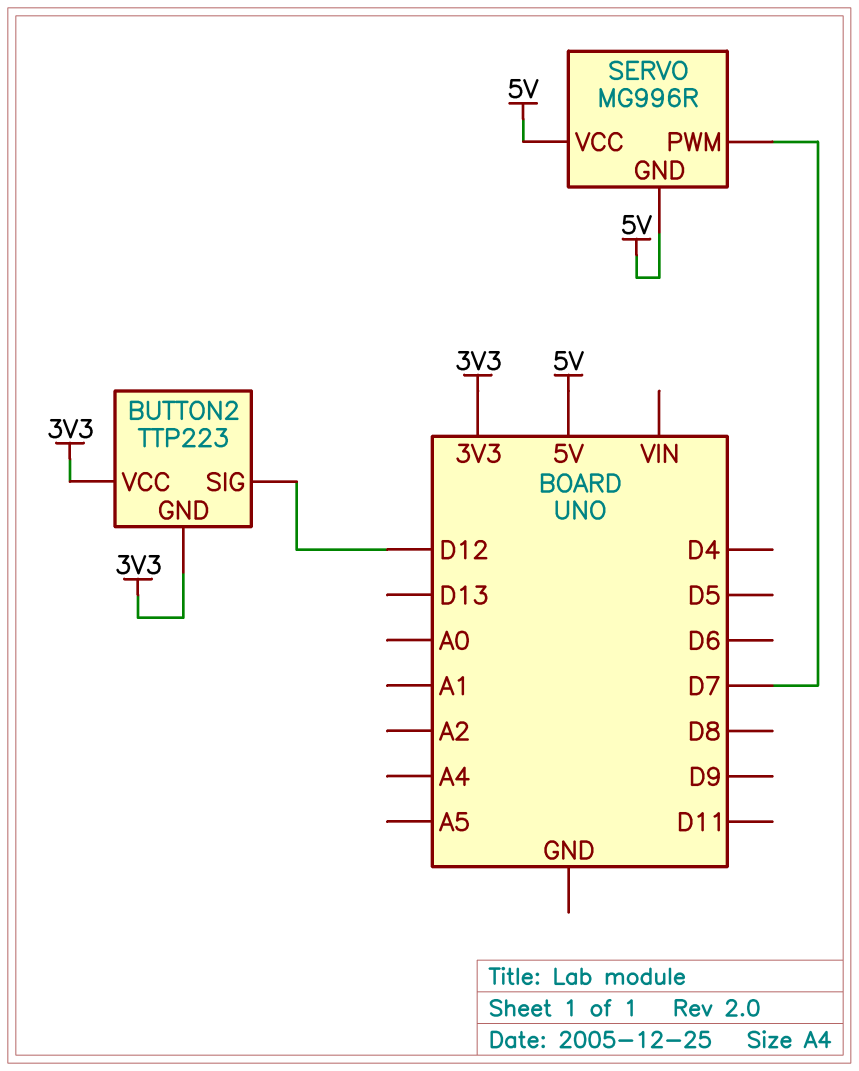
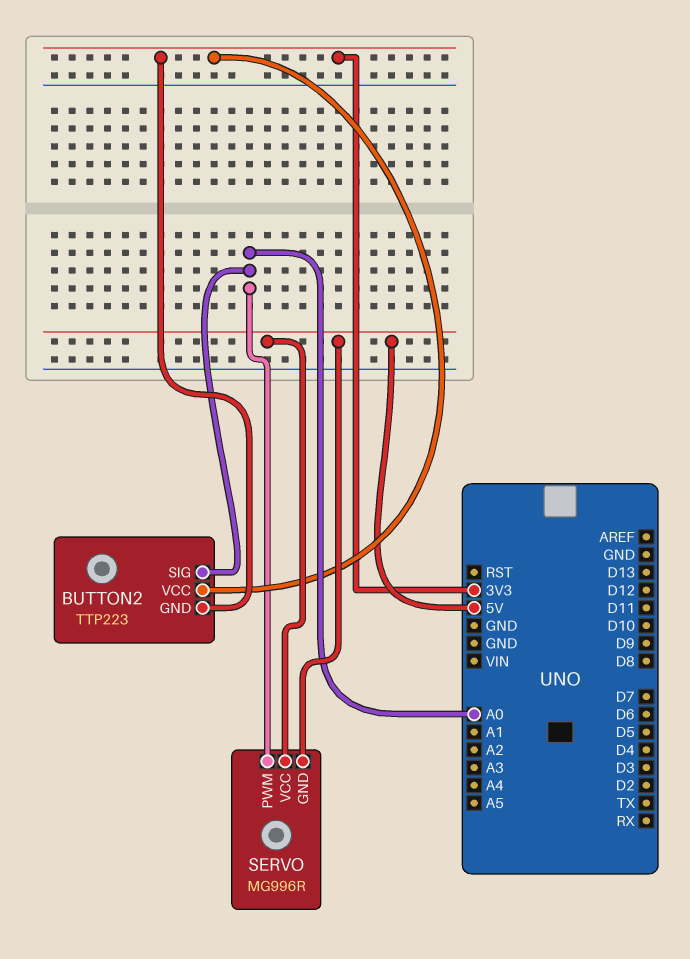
BUTTON2 pin SIG: D12 -> A0
SERVO pin PWM: D7 -> A0

